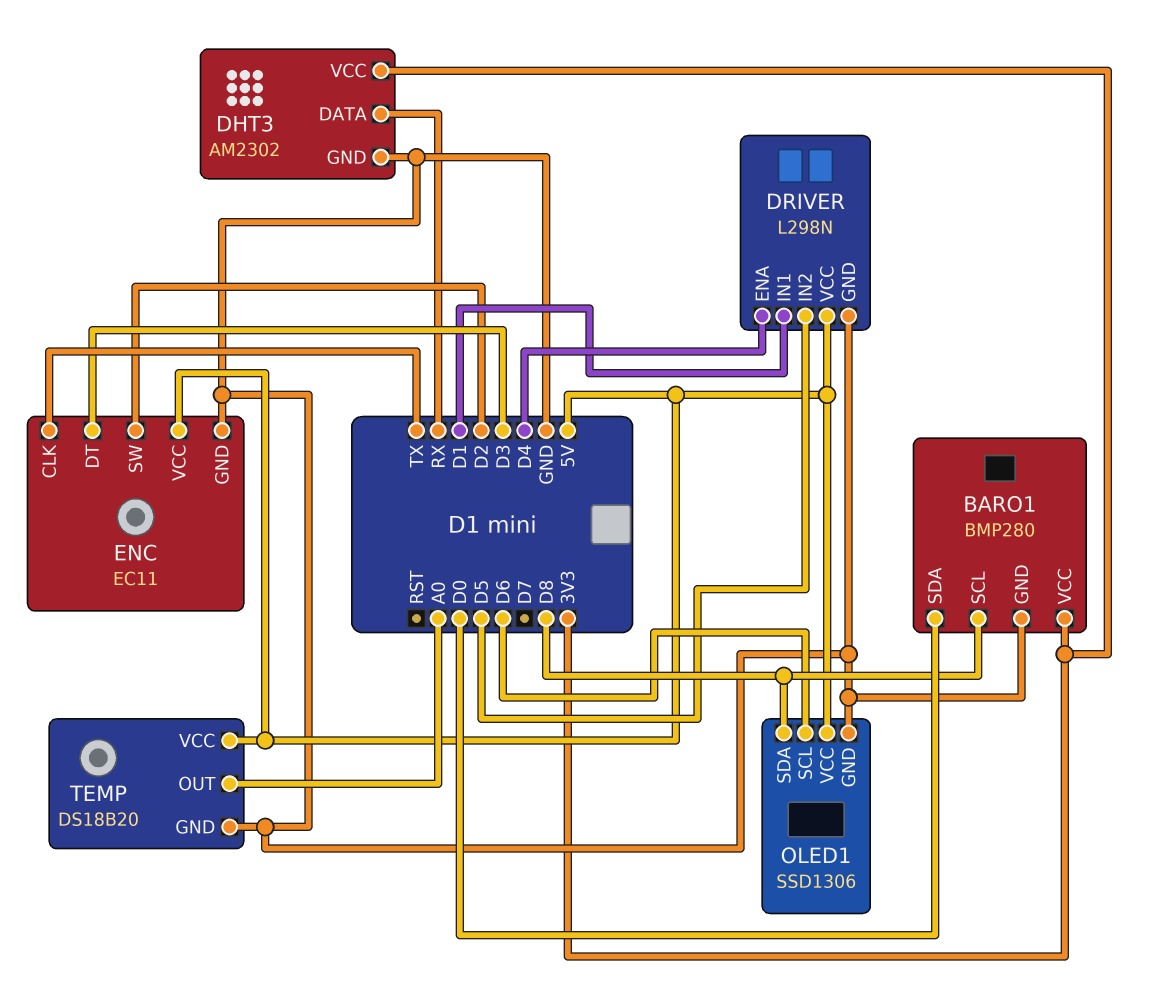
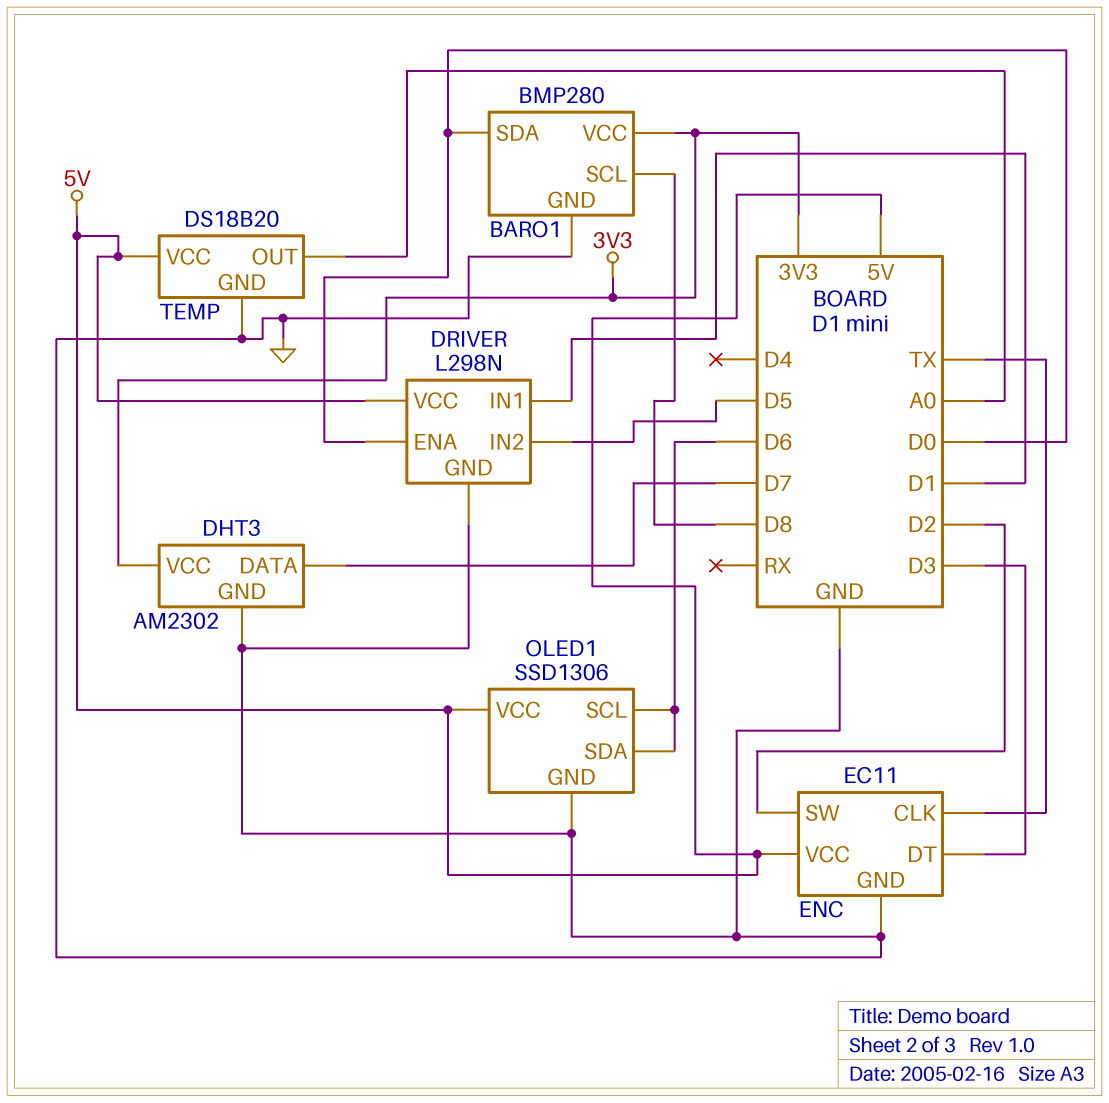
DHT3 pin DATA: RX -> D7
DRIVER pin ENA: D4 -> D0
OLED1 pin SDA: D8 -> D6

